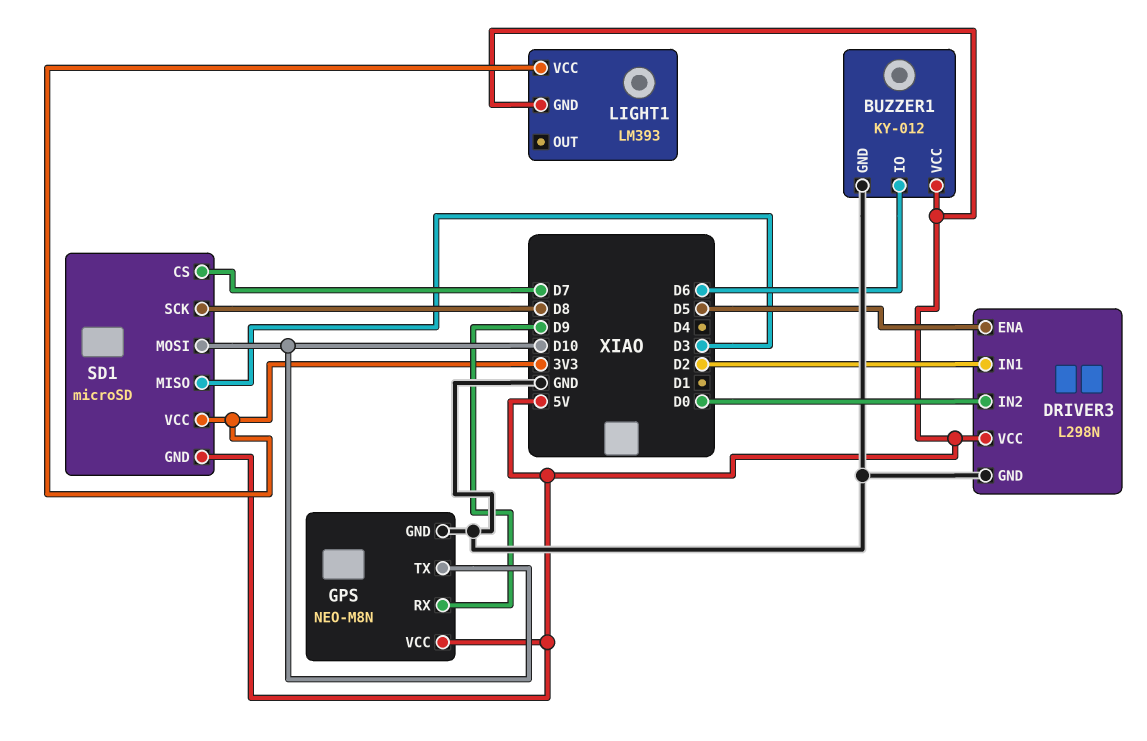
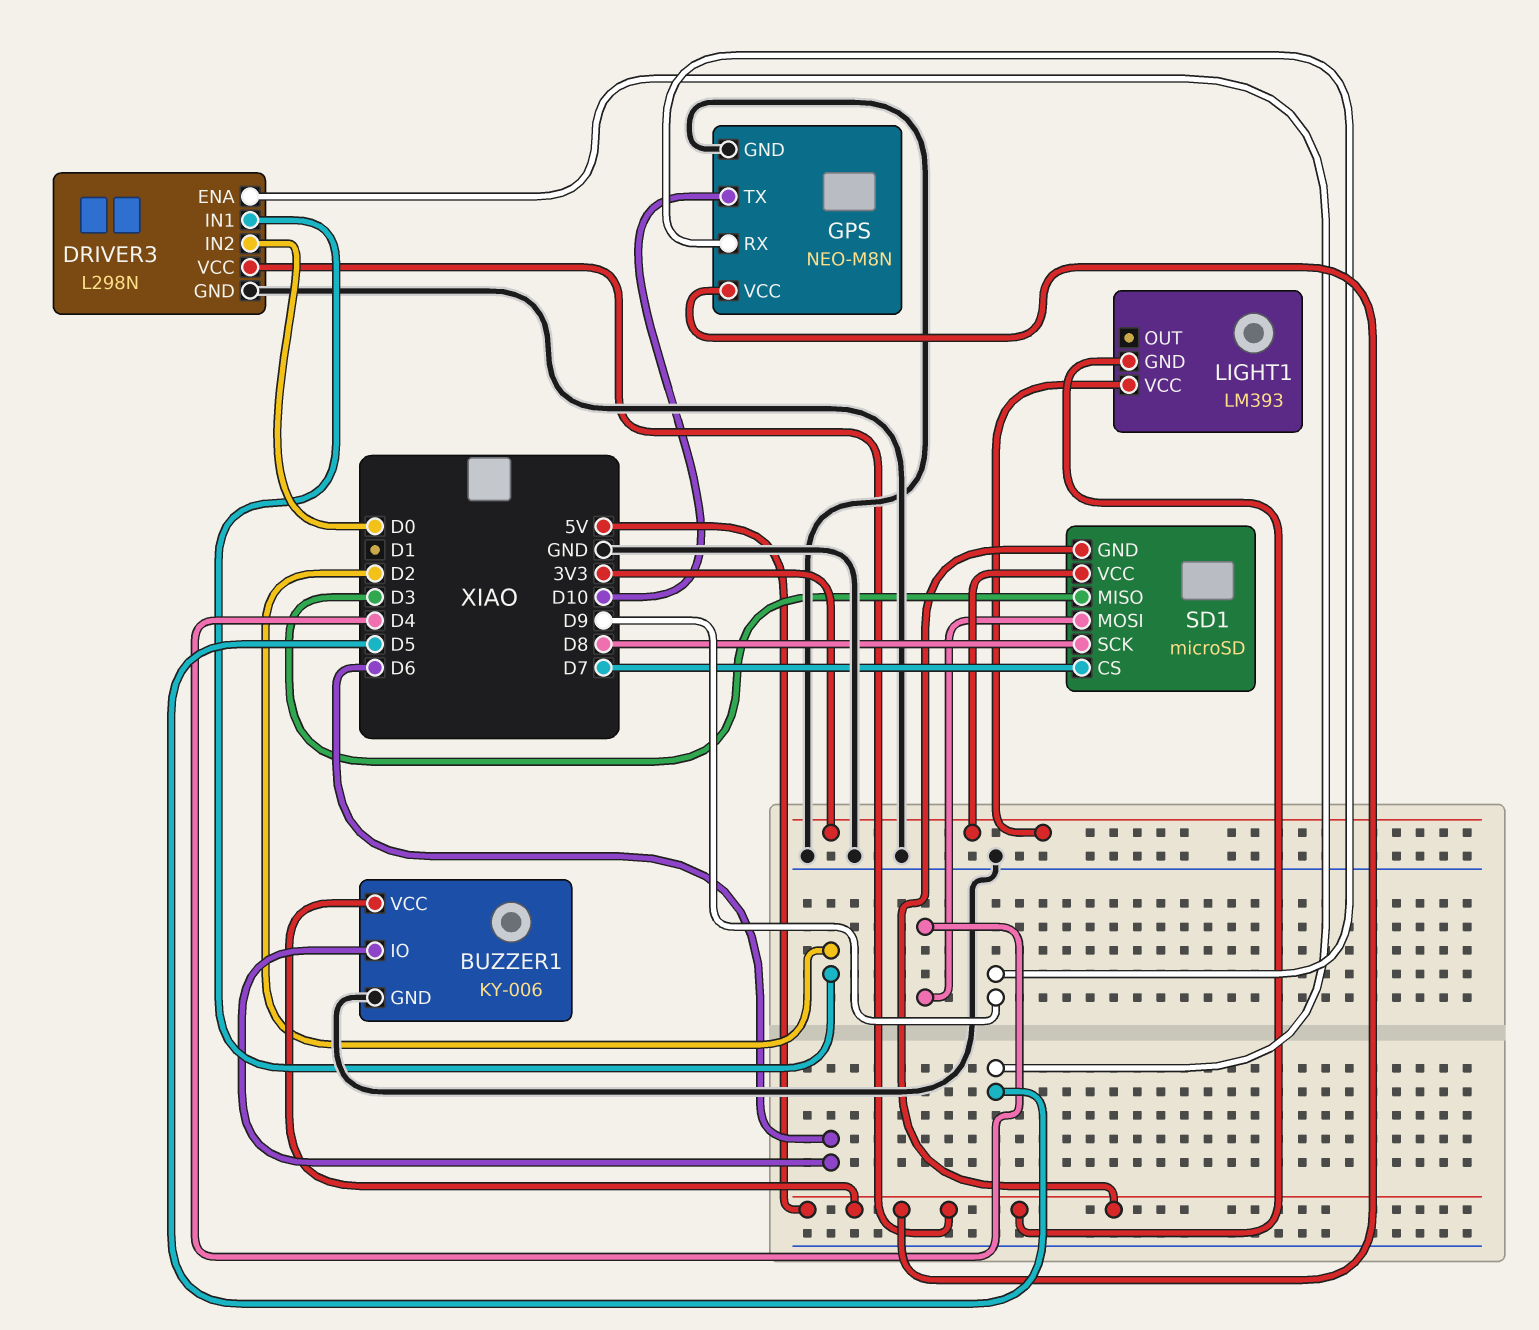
BUZZER1: KY-012 -> KY-006
SD1 pin MOSI: D10 -> D4

